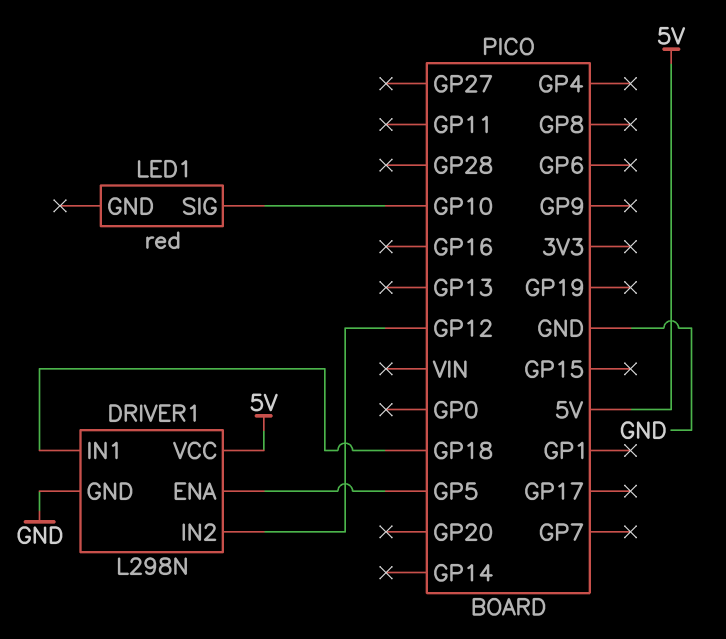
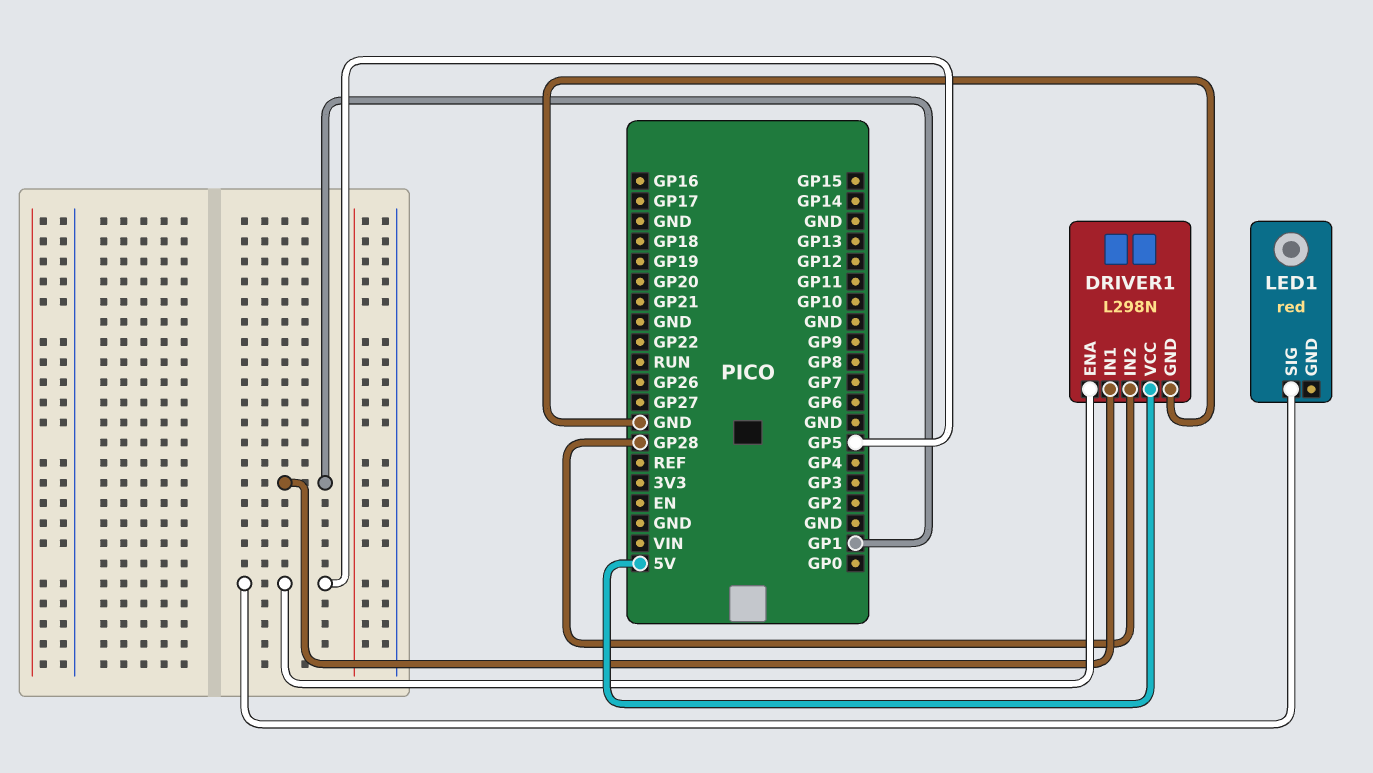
DRIVER1 pin IN1: GP18 -> GP1
DRIVER1 pin IN2: GP12 -> GP28
LED1 pin SIG: GP10 -> GP5

